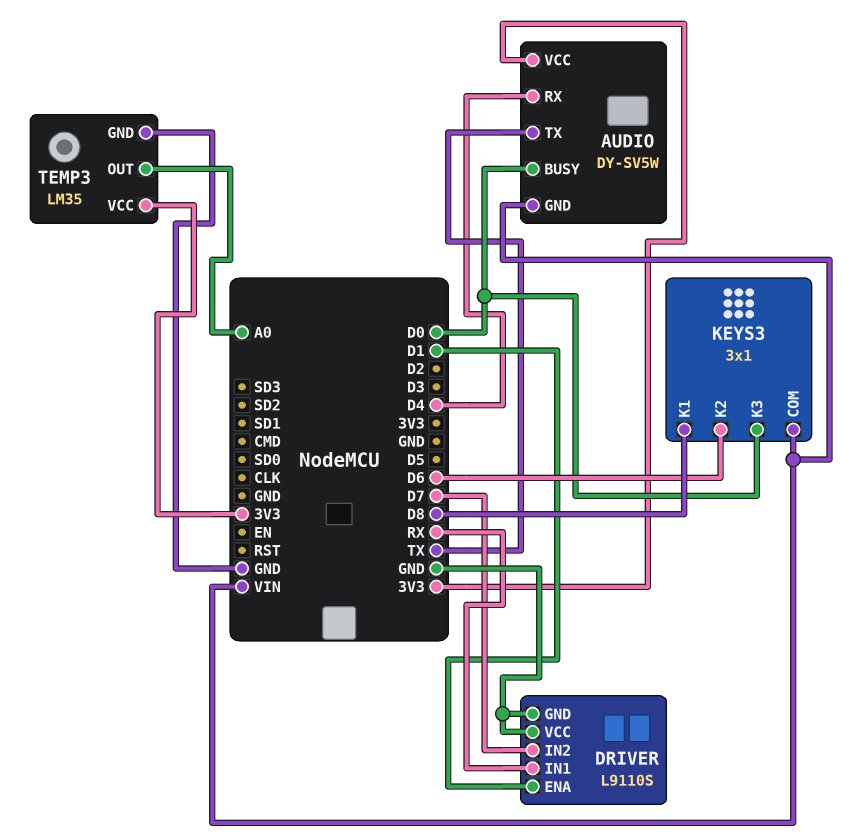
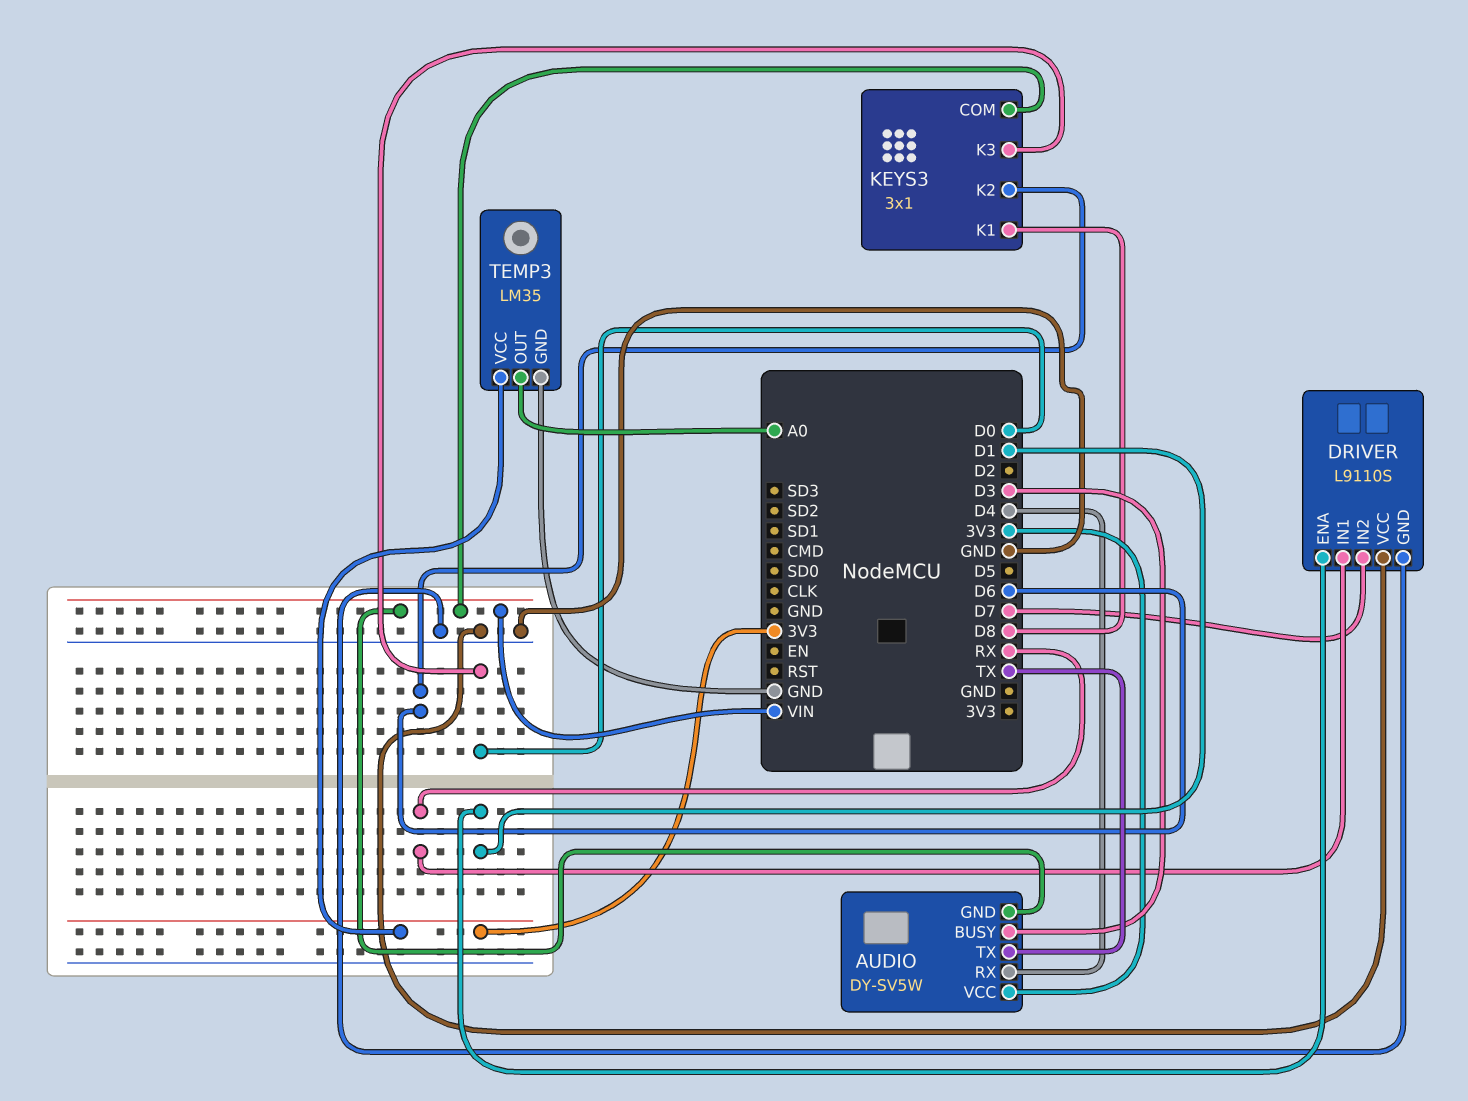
AUDIO pin BUSY: D0 -> D3

